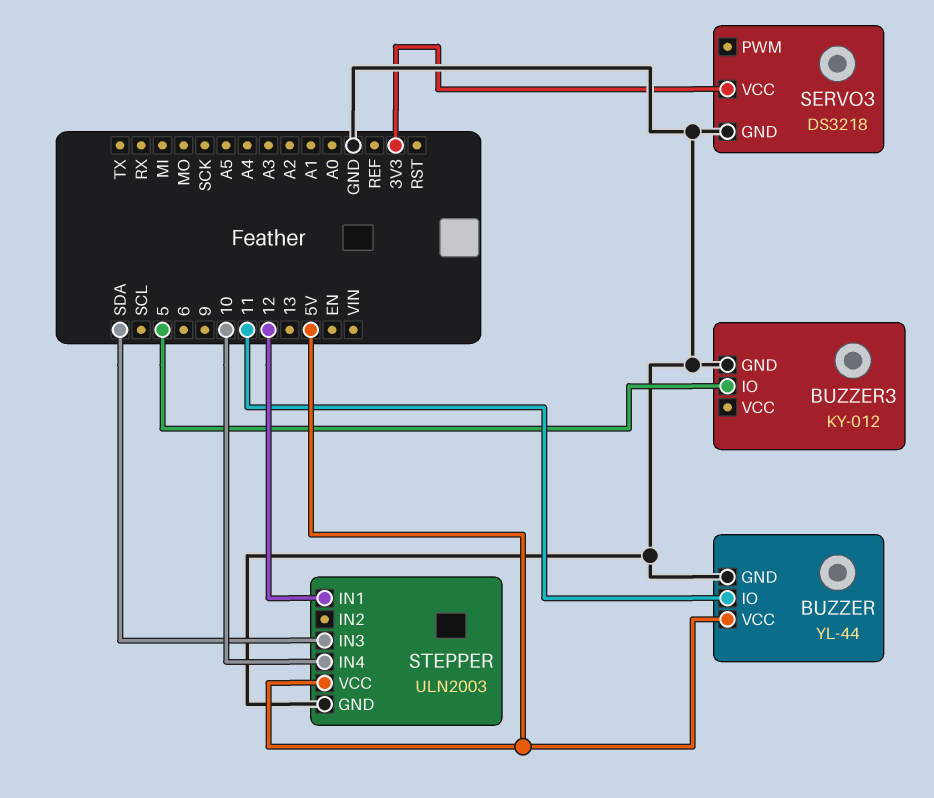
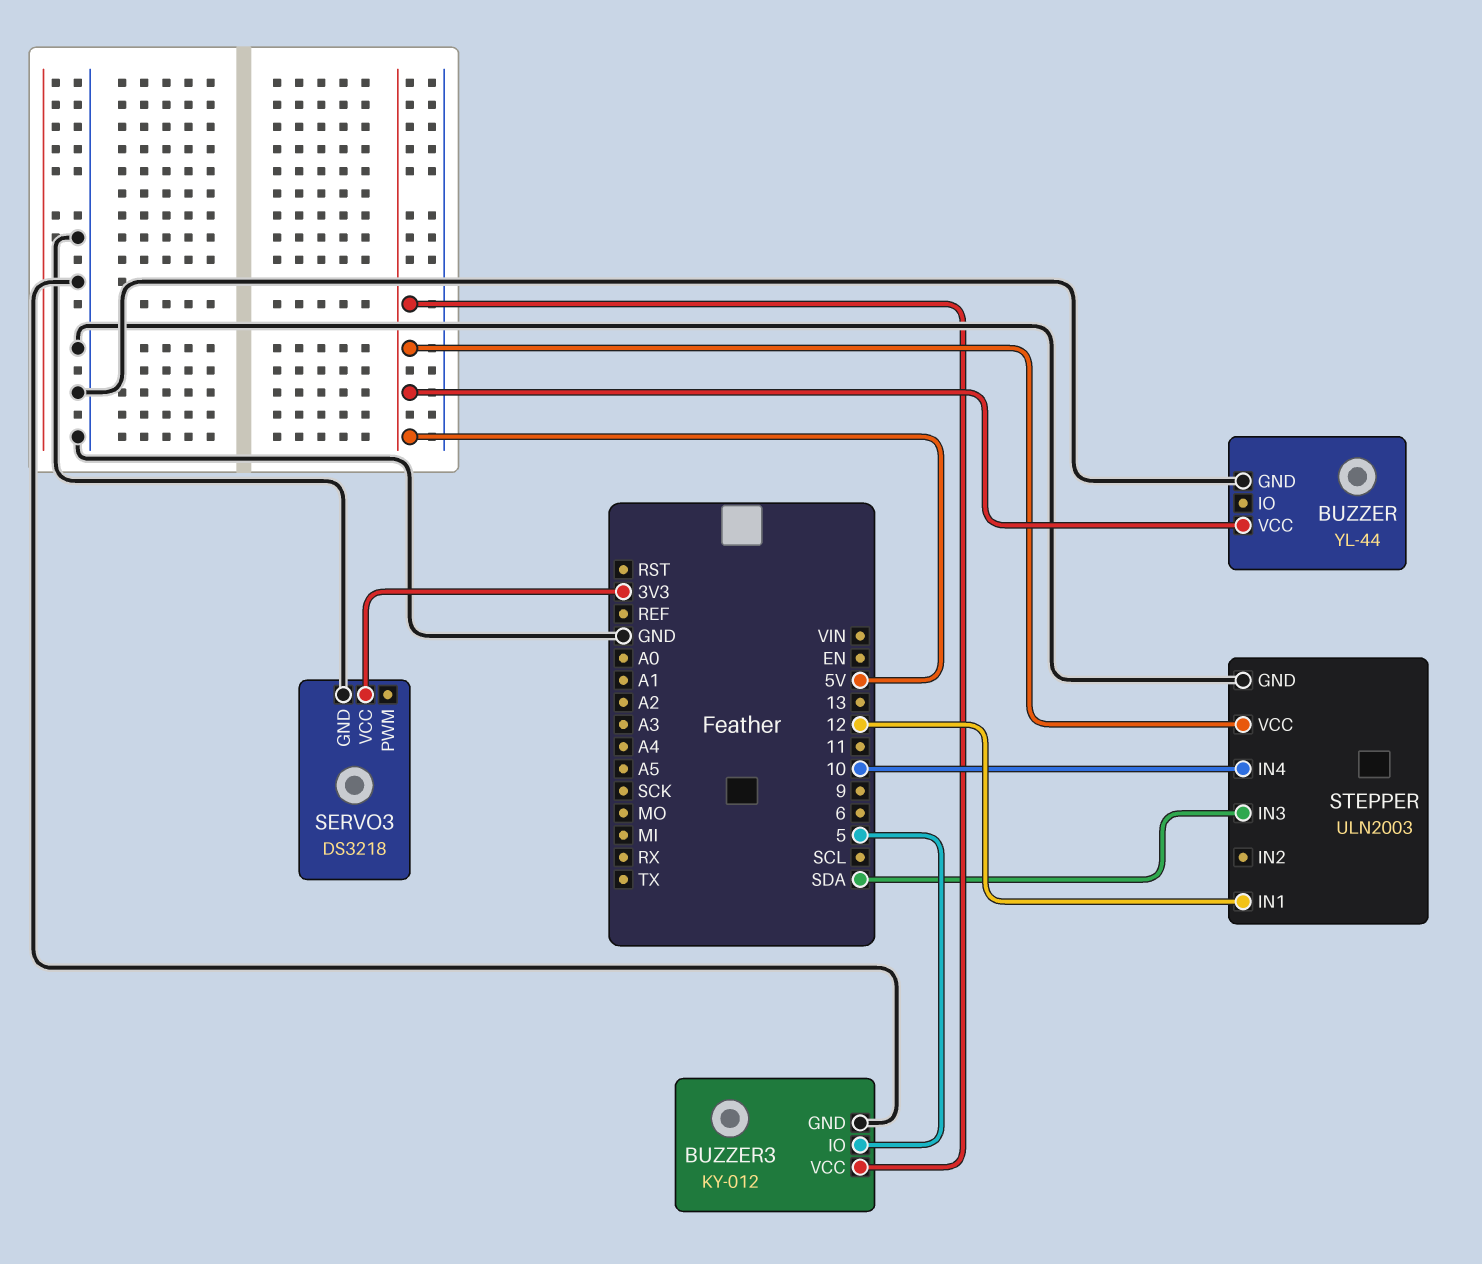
BUZZER pin IO: 11 -> none
BUZZER3 pin VCC: none -> 5V

